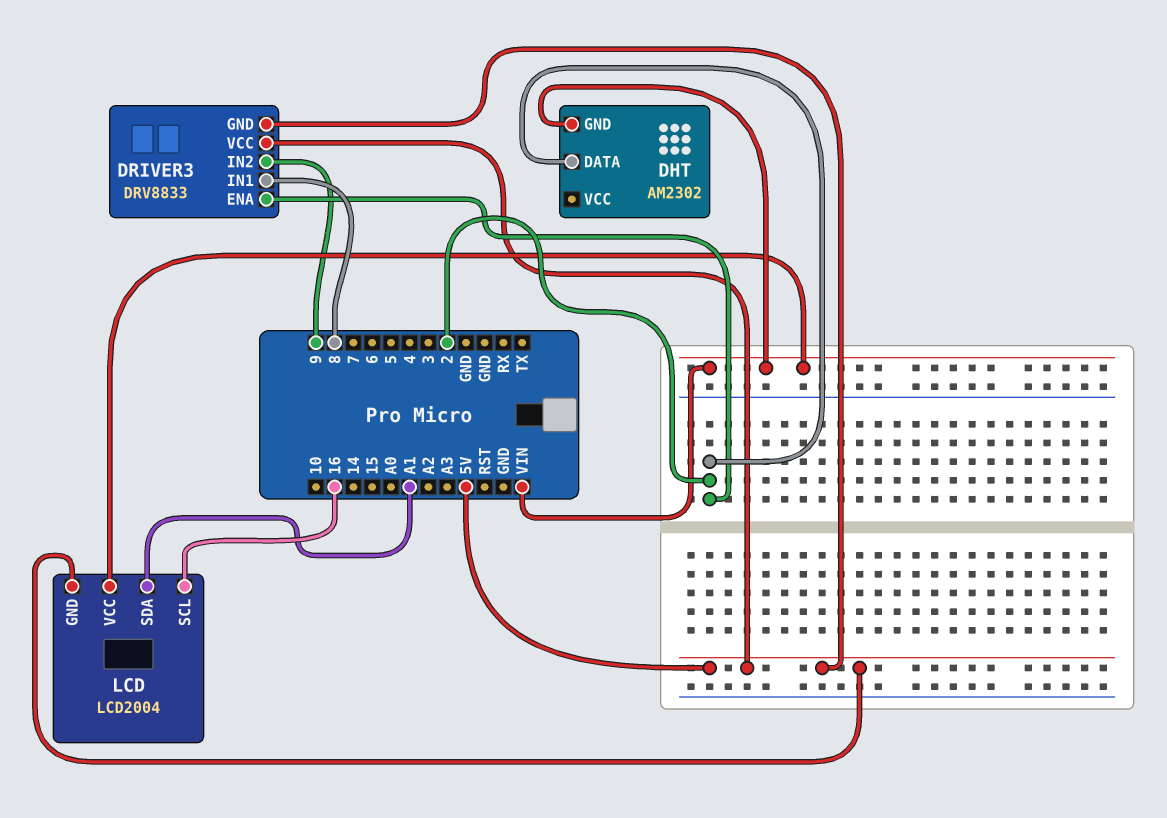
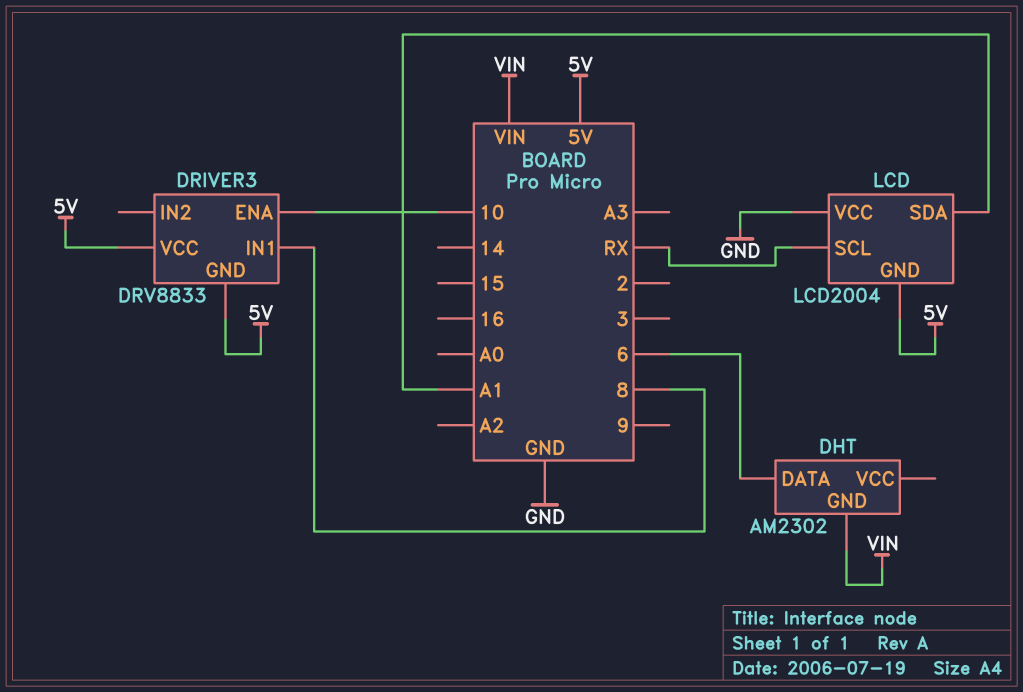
DHT pin DATA: 2 -> 6
DRIVER3 pin ENA: 2 -> 10
DRIVER3 pin IN2: 9 -> none
LCD pin SCL: 16 -> RX
LCD pin VCC: VIN -> GND

